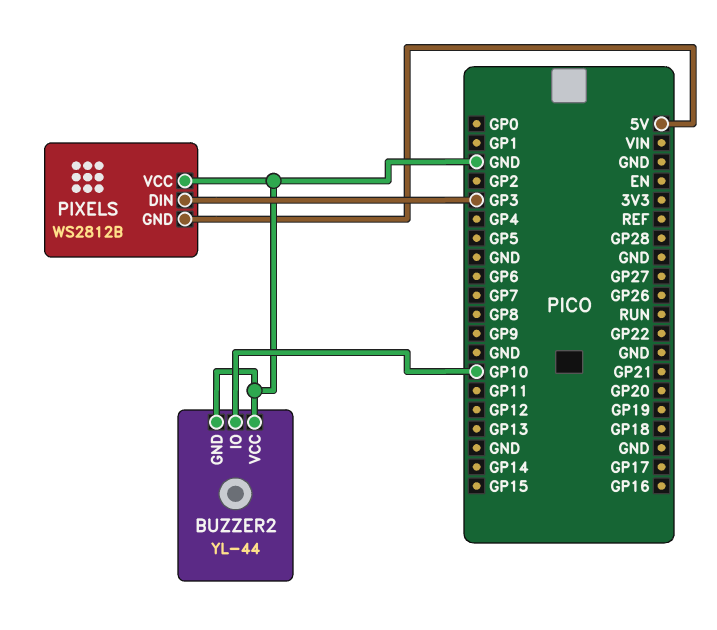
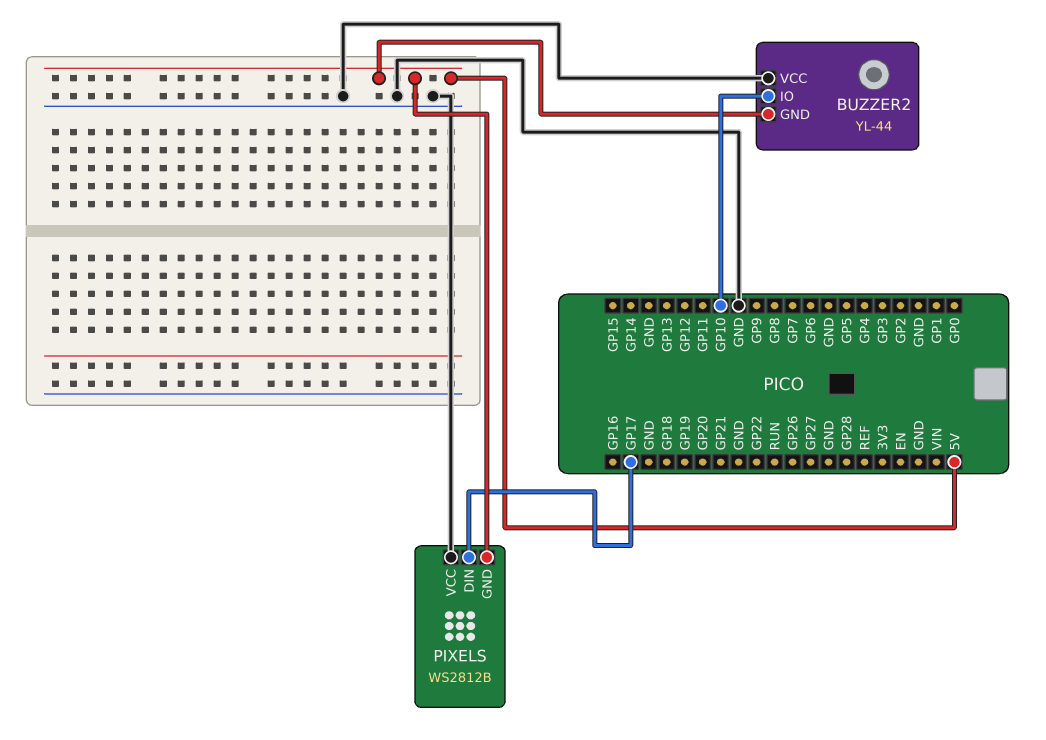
BUZZER2 pin GND: GND -> 5V
PIXELS pin DIN: GP3 -> GP17

